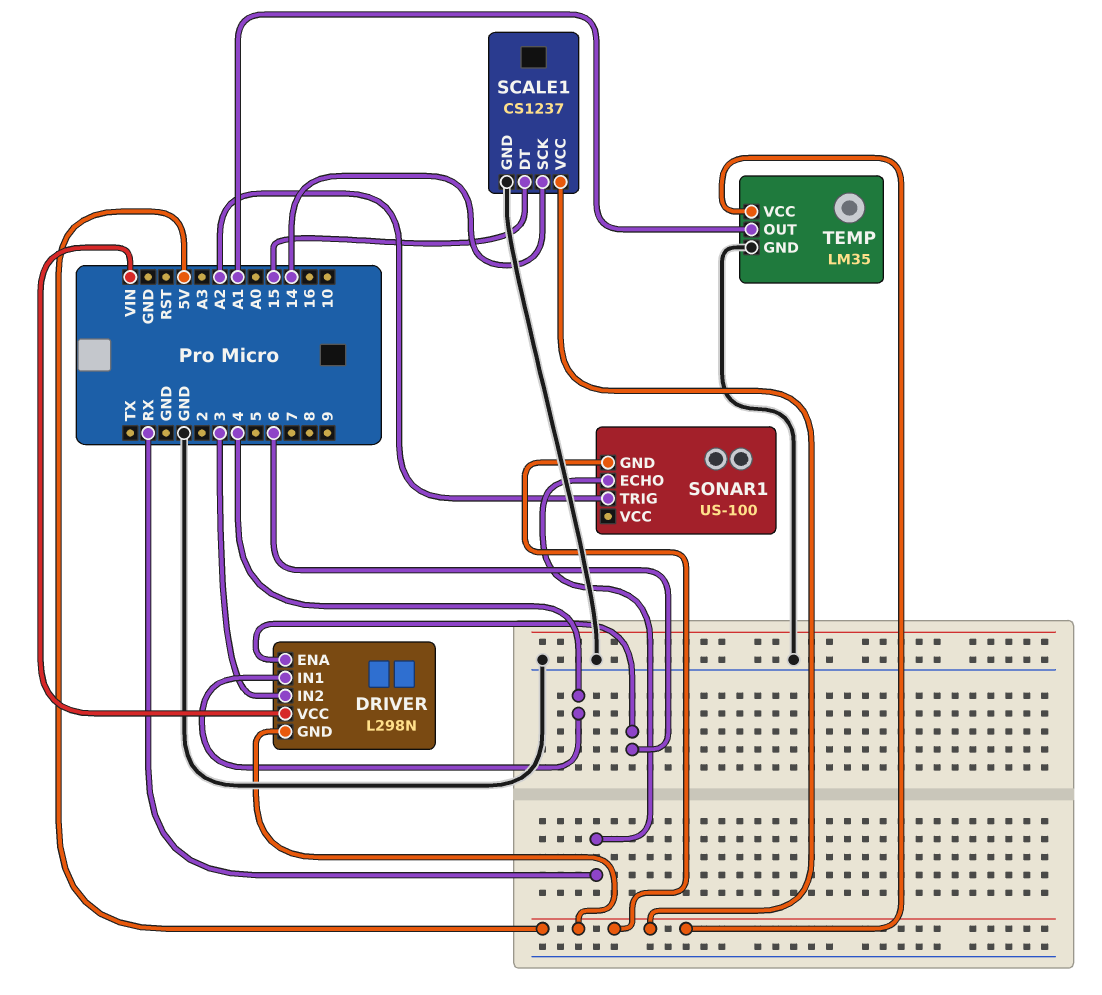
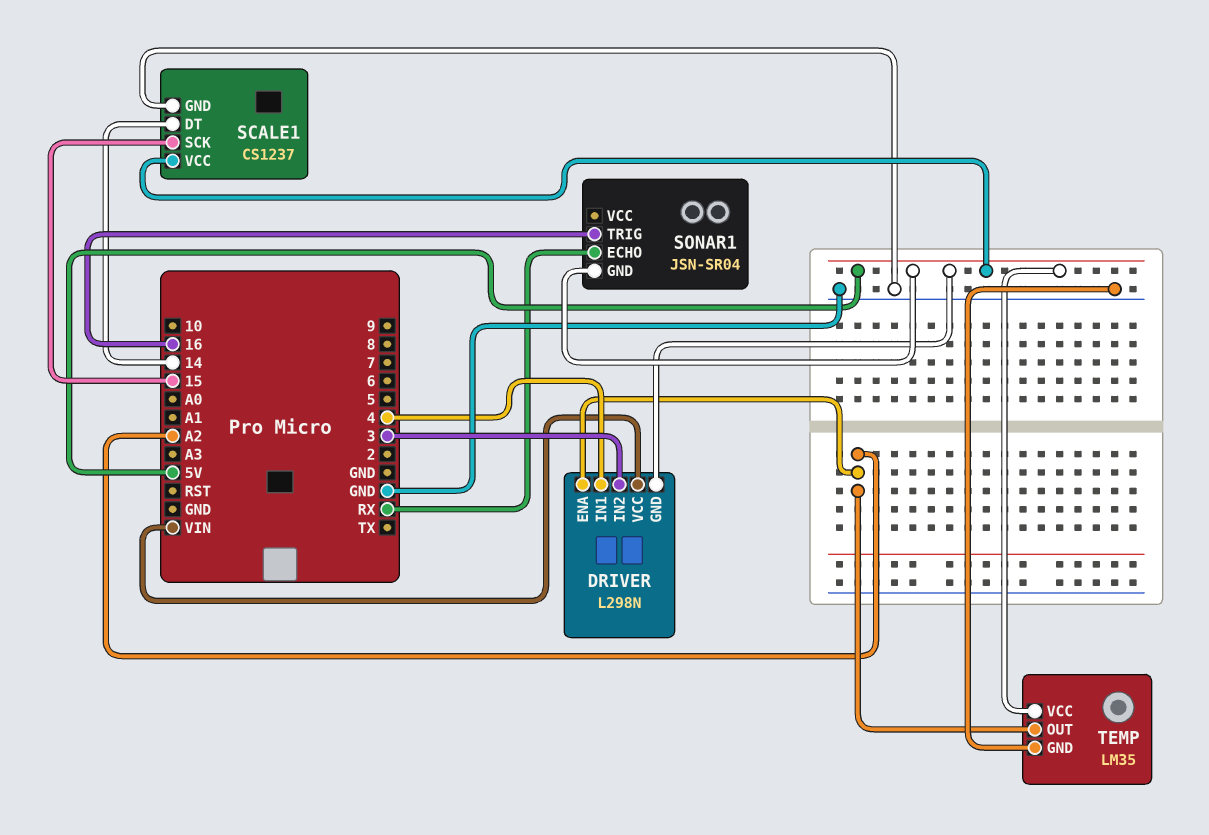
DRIVER pin ENA: 6 -> A2
SCALE1 pin DT: 15 -> 14
SCALE1 pin SCK: 14 -> 15
SONAR1: US-100 -> JSN-SR04
SONAR1 pin TRIG: A2 -> 16
TEMP pin OUT: A1 -> A2

